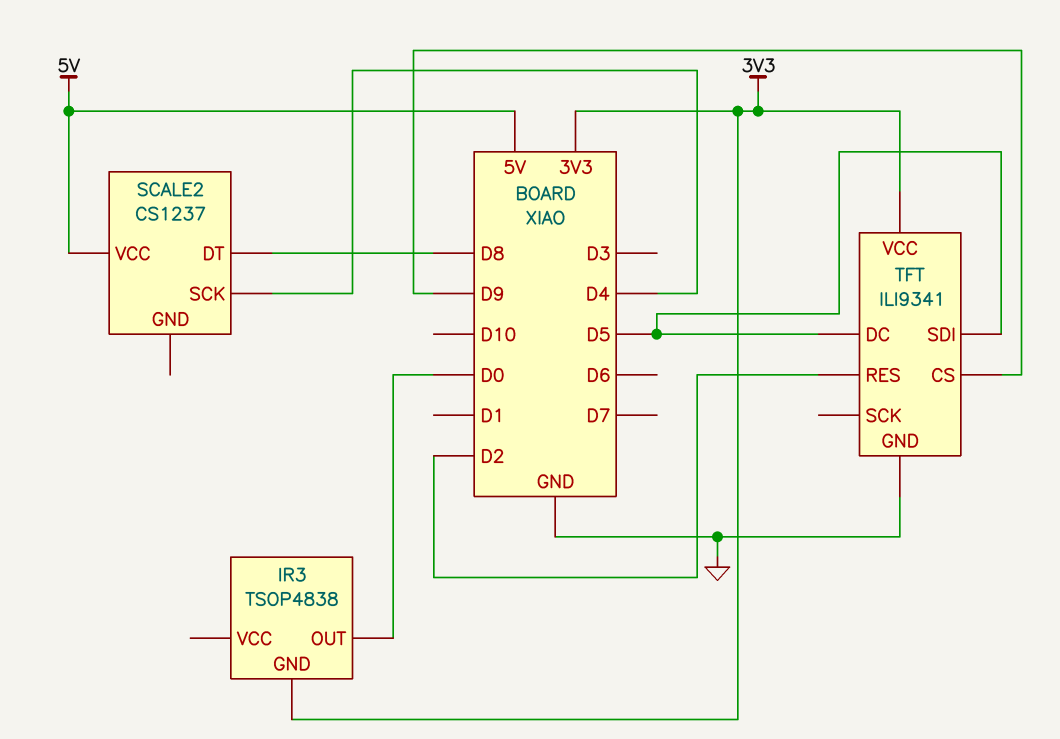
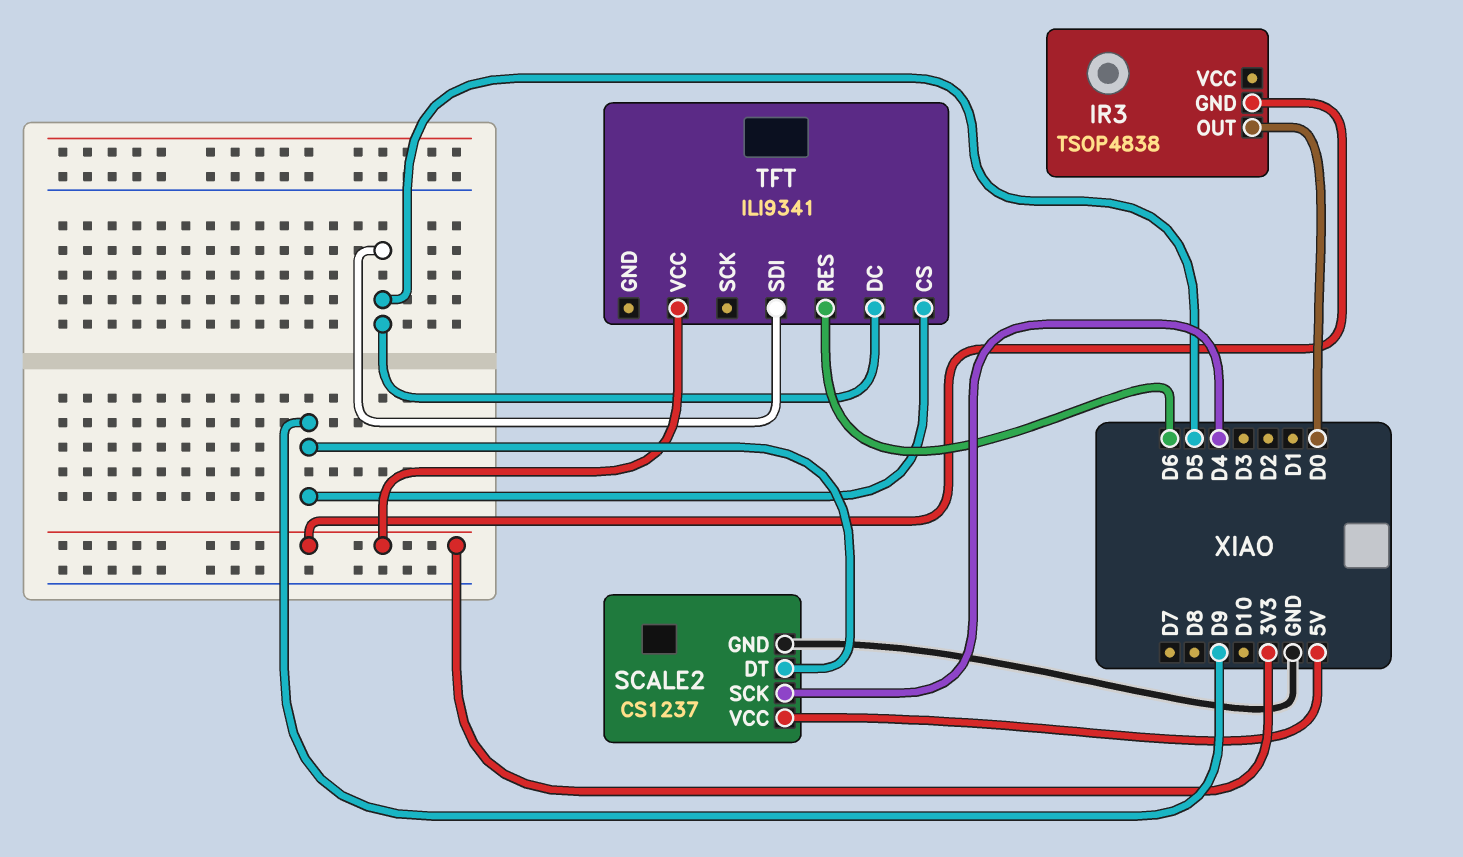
SCALE2 pin DT: D8 -> D9
SCALE2 pin GND: none -> GND
TFT pin GND: GND -> none
TFT pin RES: D2 -> D6

